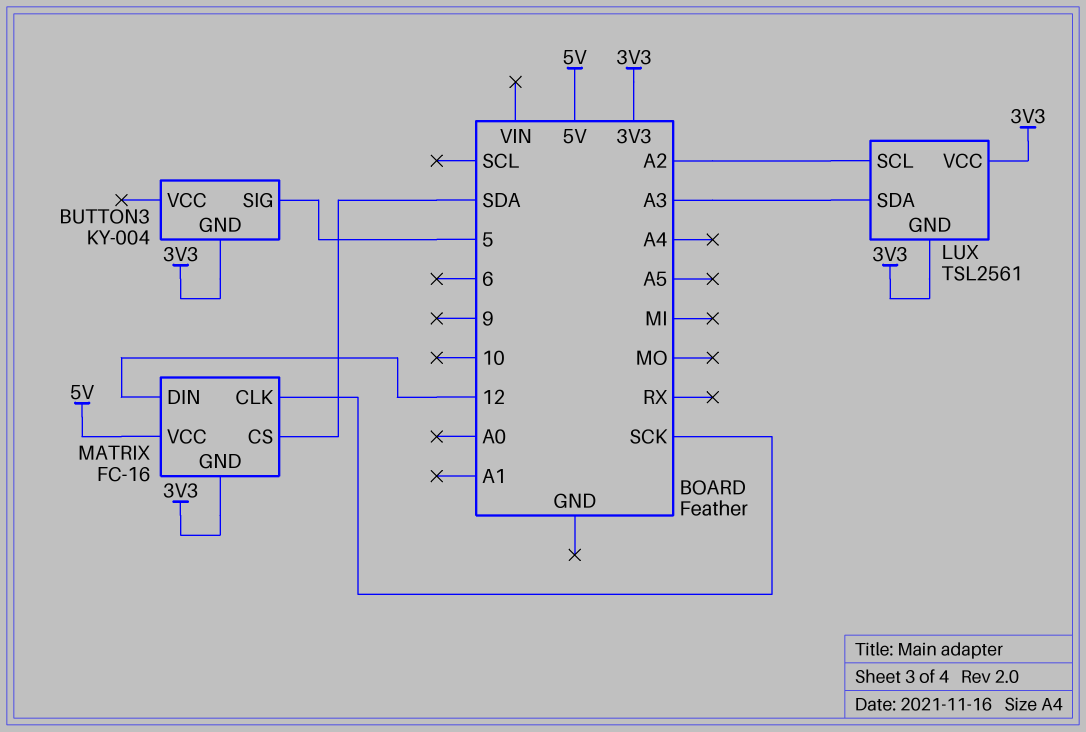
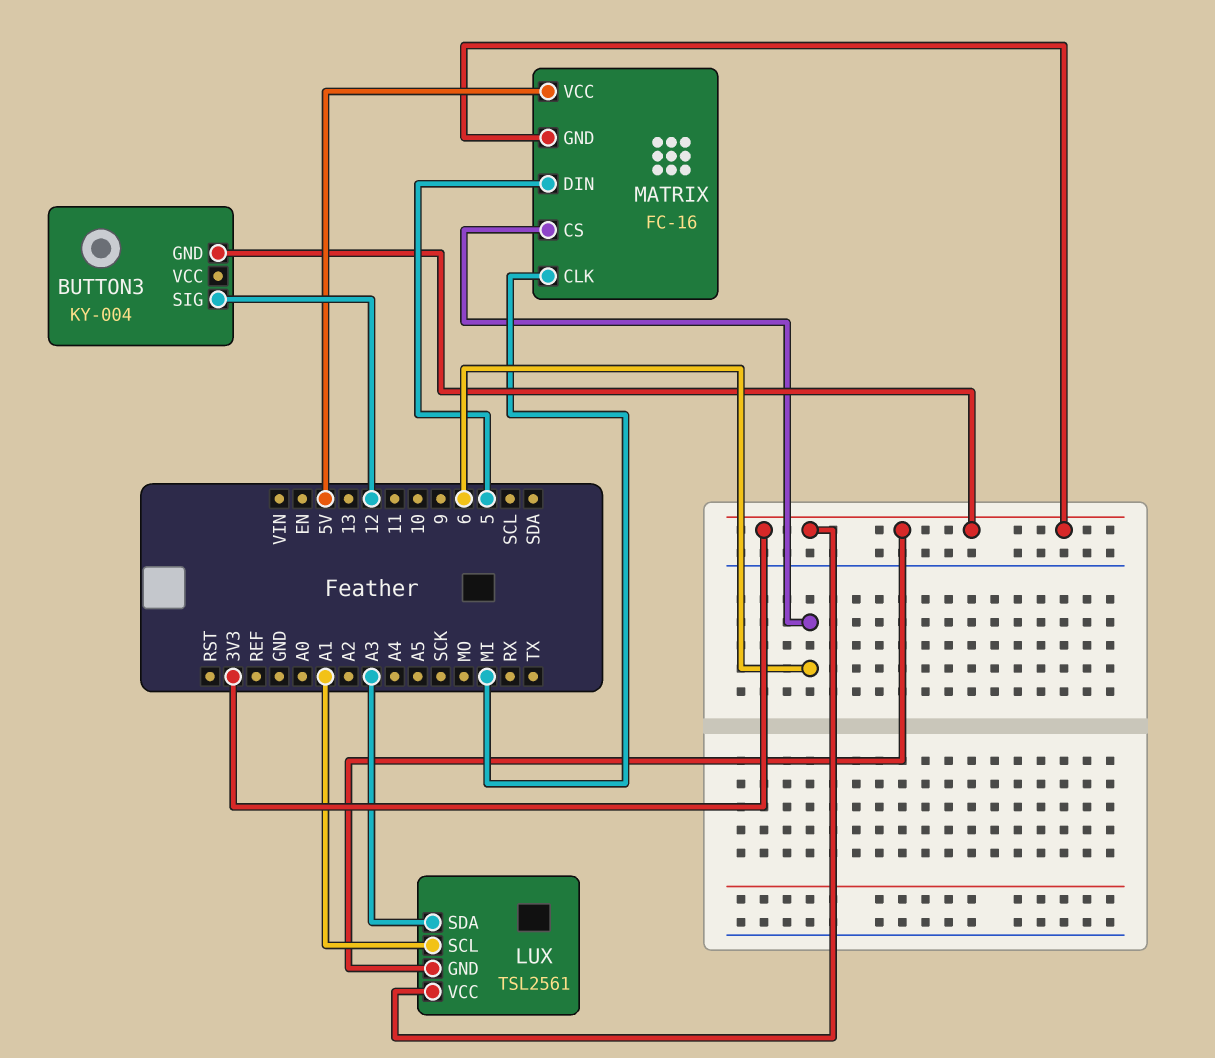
BUTTON3 pin SIG: 5 -> 12
LUX pin SCL: A2 -> A1
MATRIX pin CLK: SCK -> MI
MATRIX pin CS: SDA -> 6
MATRIX pin DIN: 12 -> 5

